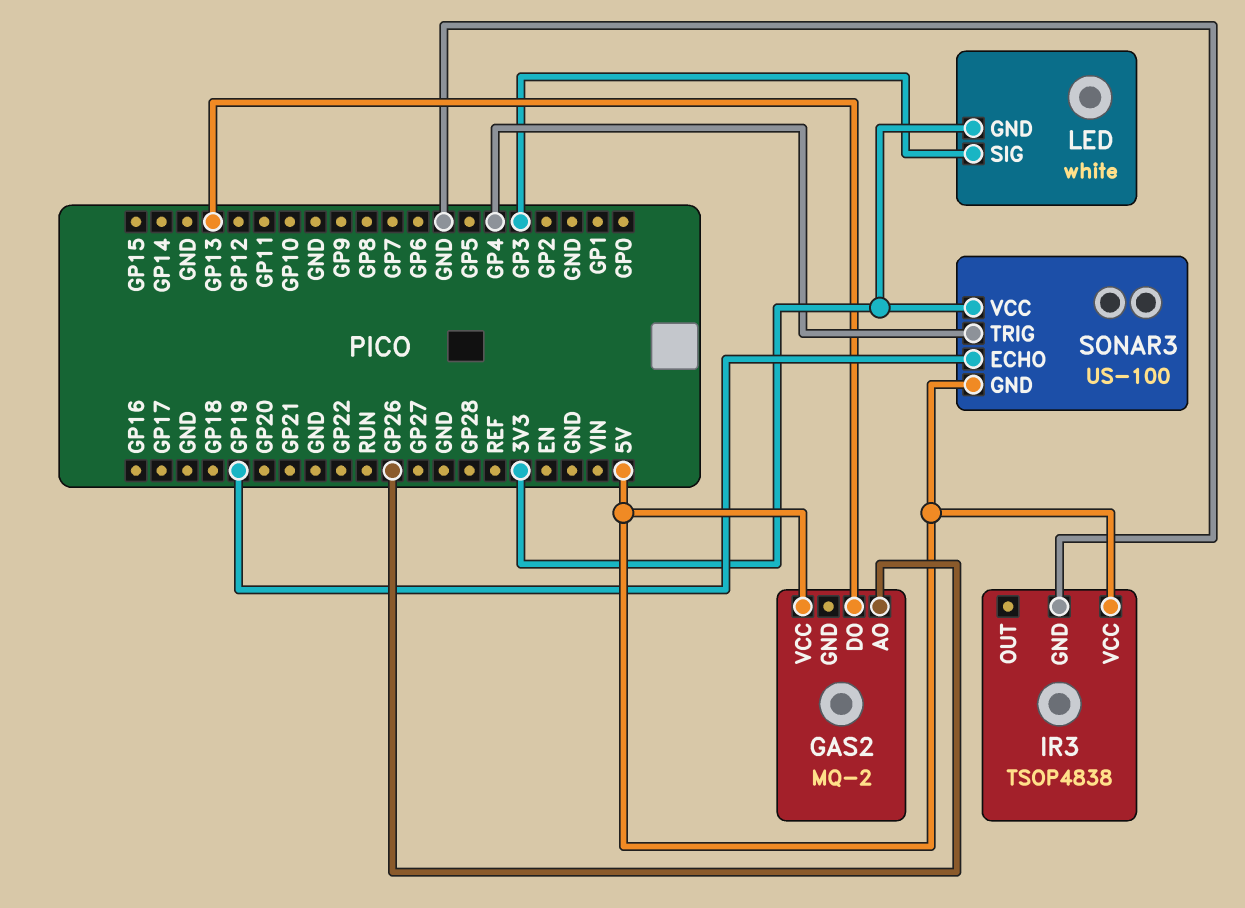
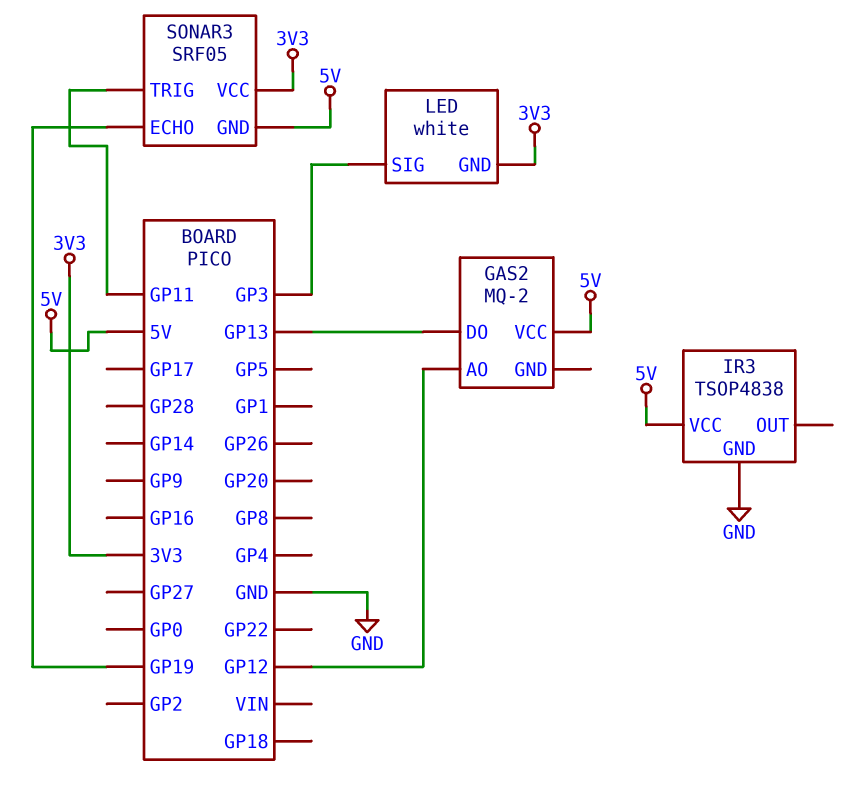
GAS2 pin AO: GP26 -> GP12
SONAR3: US-100 -> SRF05
SONAR3 pin TRIG: GP4 -> GP11

